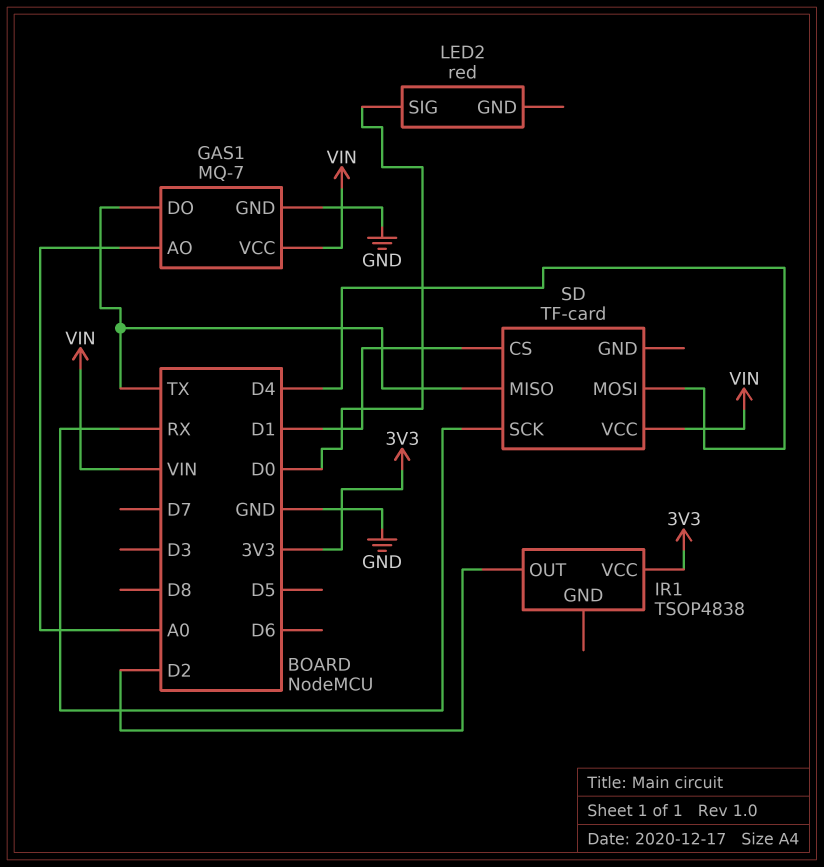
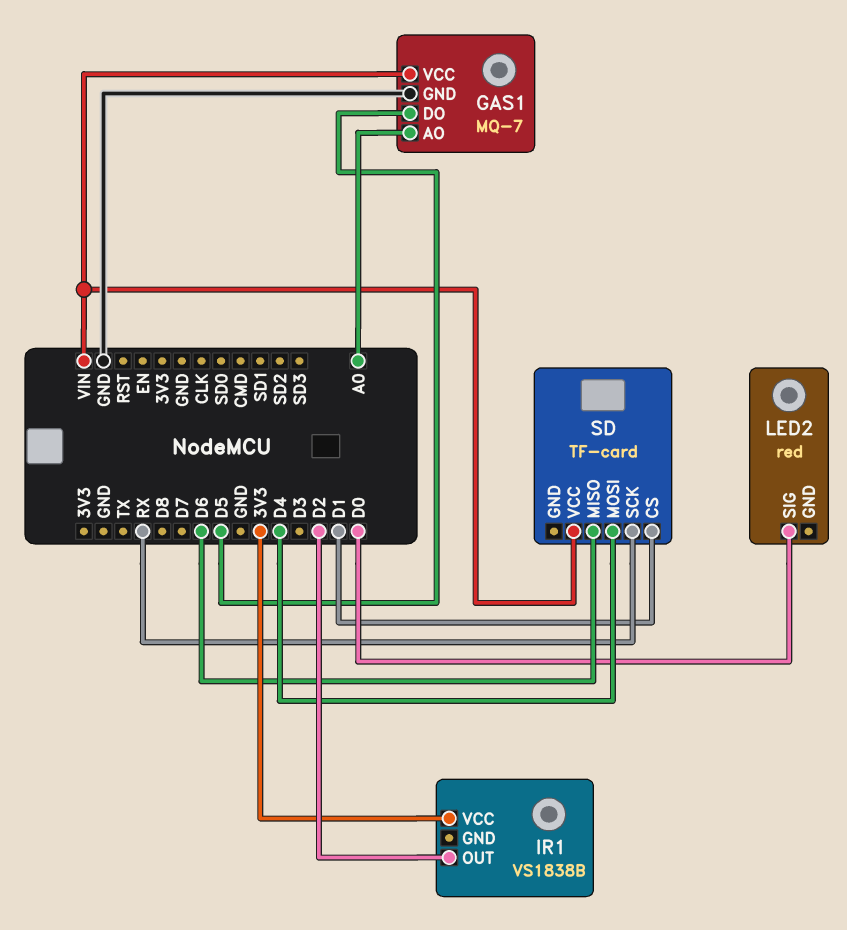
GAS1 pin DO: TX -> D5
IR1: TSOP4838 -> VS1838B
SD pin MISO: TX -> D6

